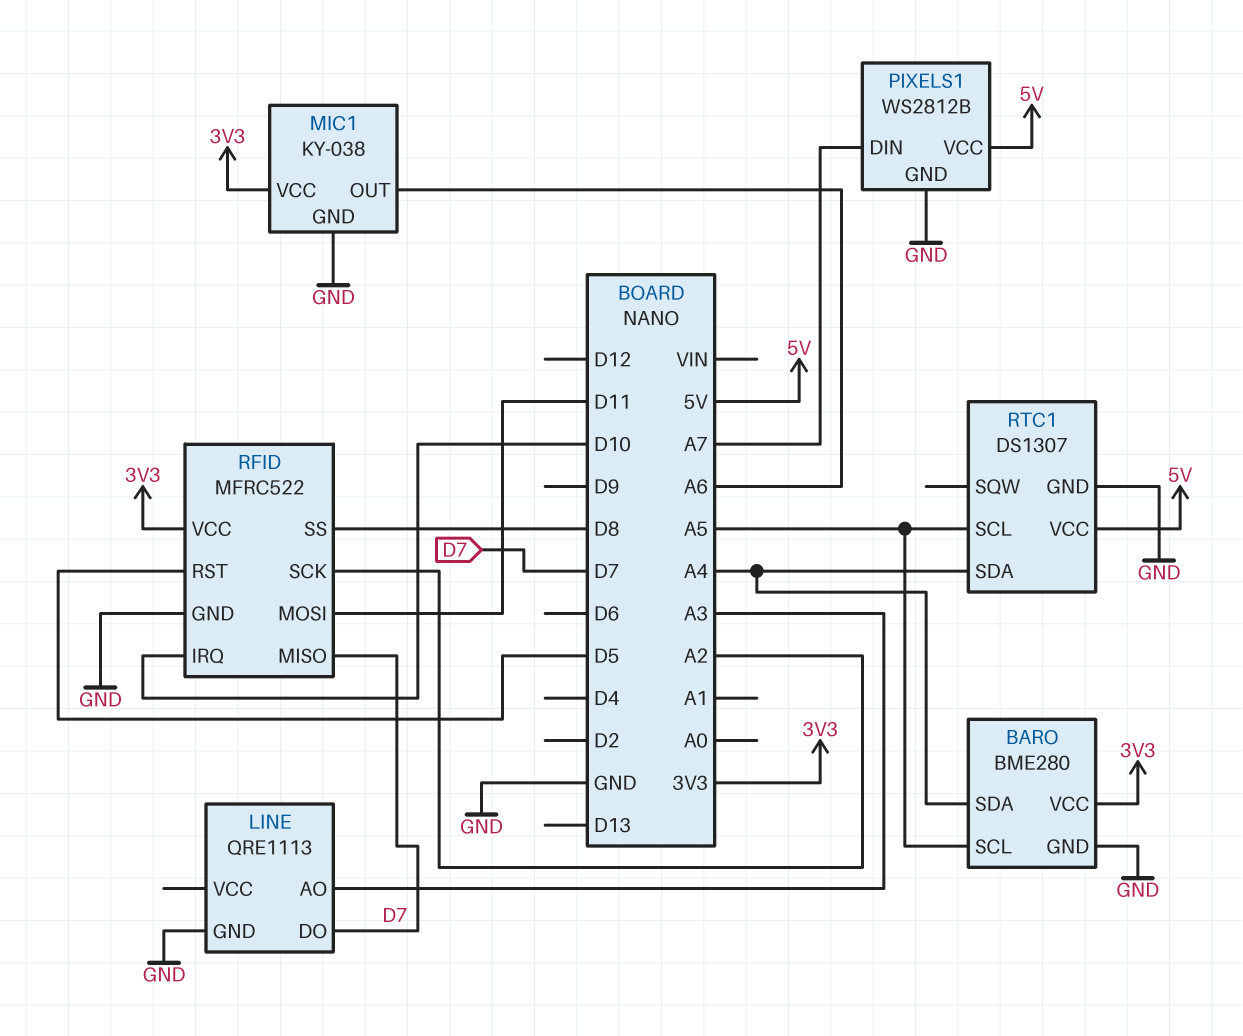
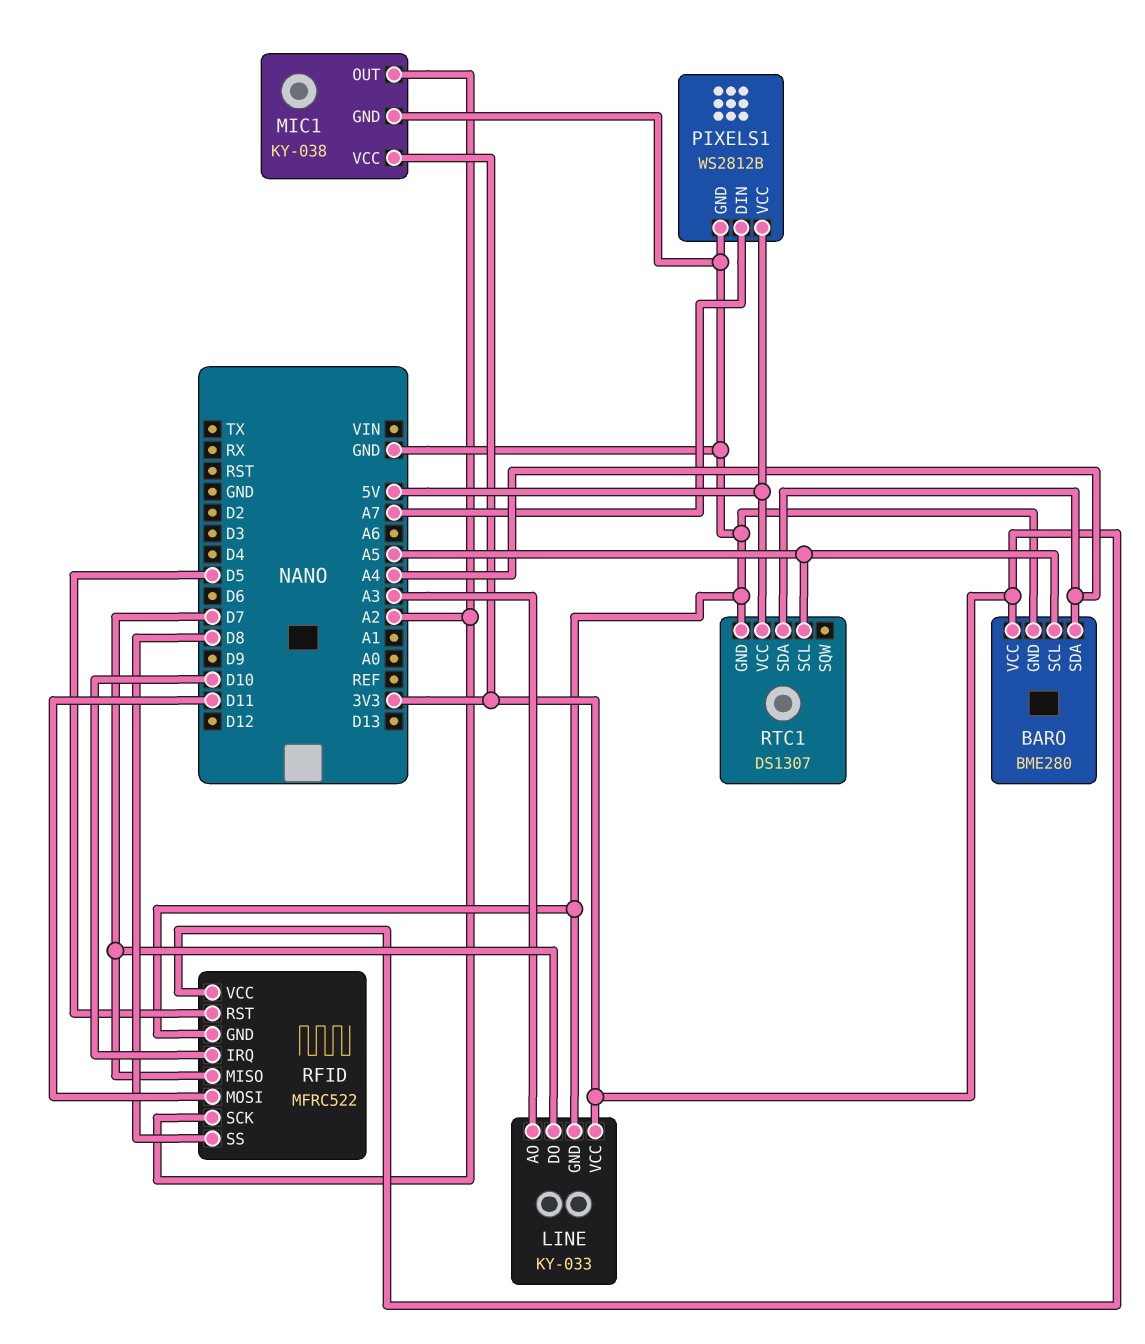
LINE: QRE1113 -> KY-033
LINE pin VCC: none -> 3V3
MIC1 pin OUT: A6 -> A2

